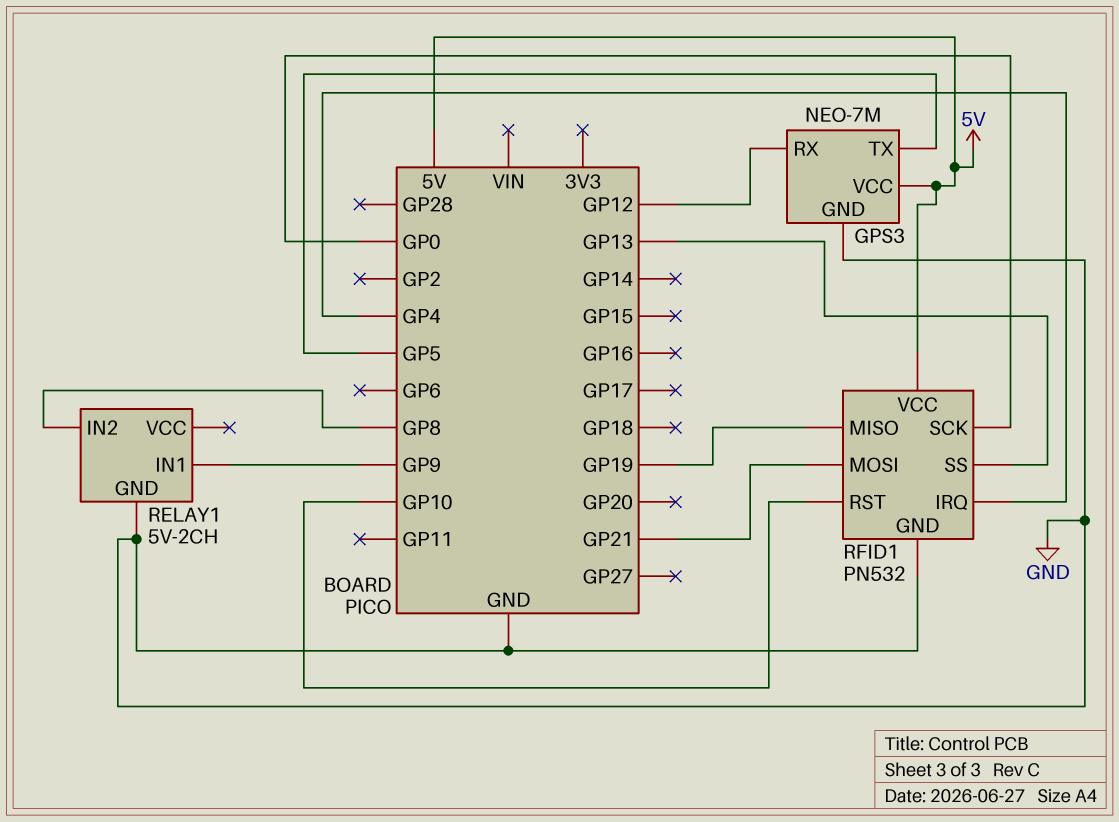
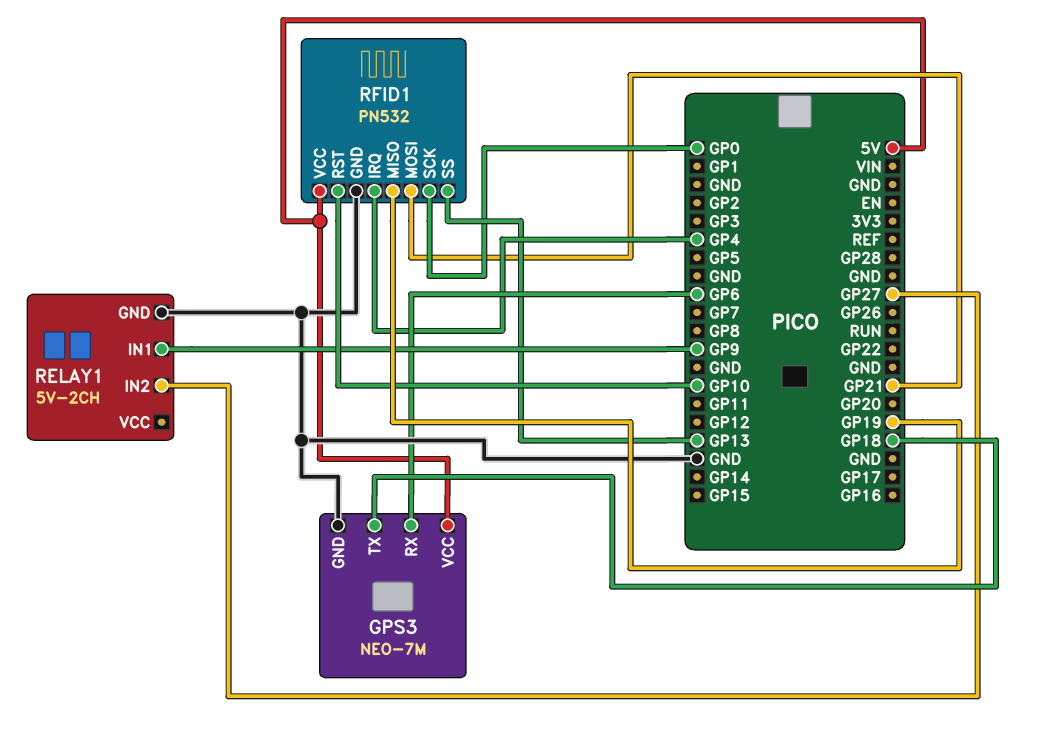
GPS3 pin RX: GP12 -> GP6
GPS3 pin TX: GP5 -> GP18
RELAY1 pin IN2: GP8 -> GP27

